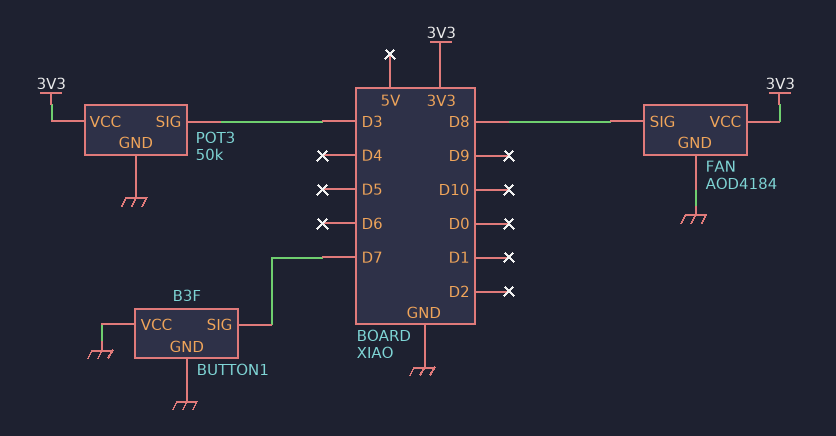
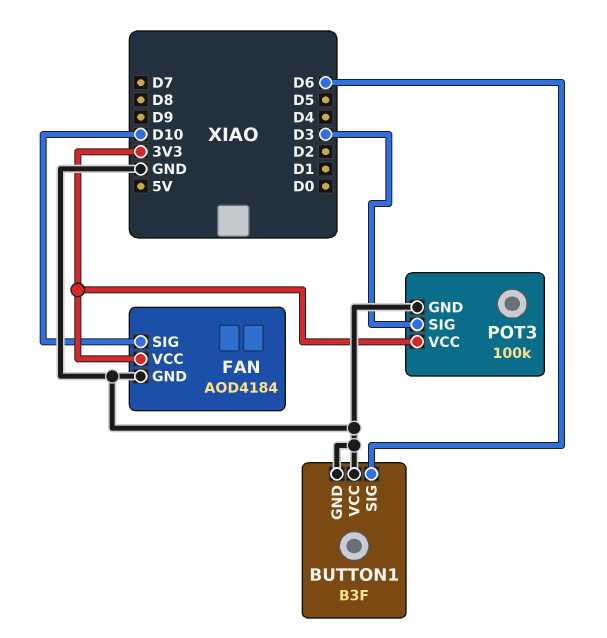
BUTTON1 pin SIG: D7 -> D6
FAN pin SIG: D8 -> D10
POT3: 50k -> 100k

